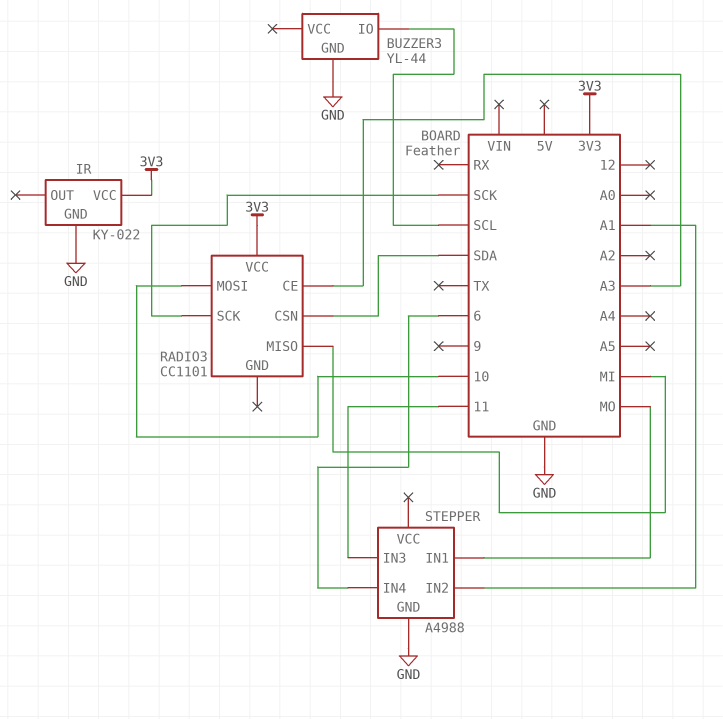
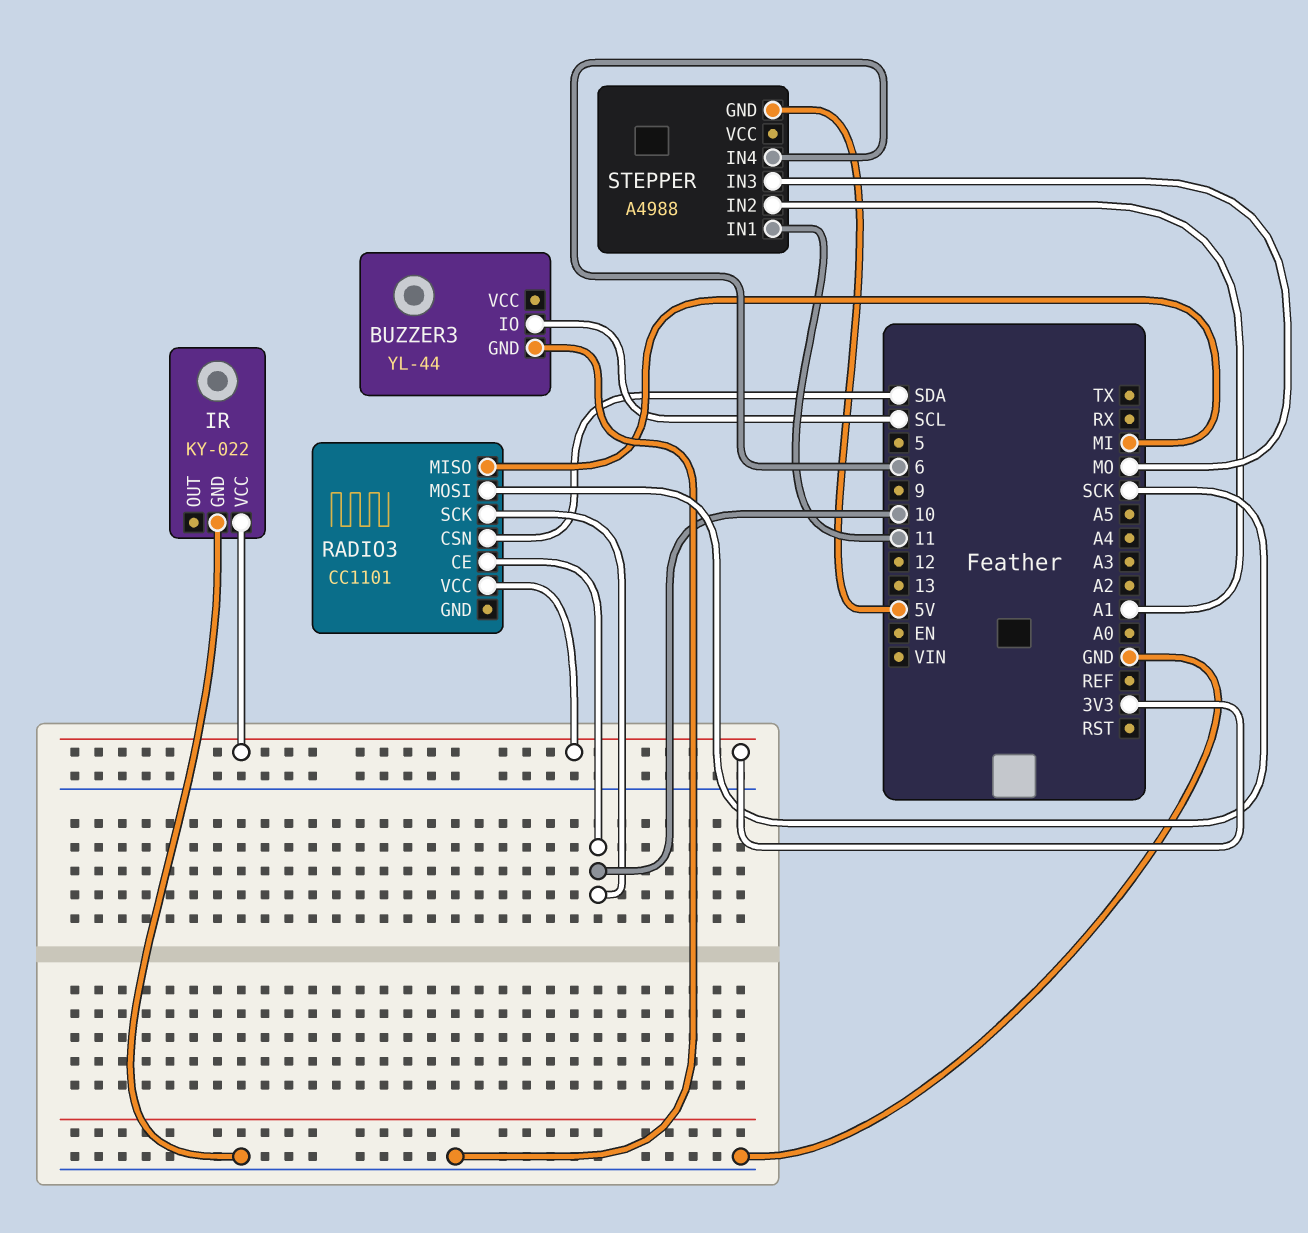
RADIO3 pin CE: A3 -> 10
RADIO3 pin MOSI: 10 -> SCK
RADIO3 pin SCK: SCK -> 10
STEPPER pin GND: GND -> 5V
STEPPER pin IN1: MO -> 11
STEPPER pin IN3: 11 -> MO

